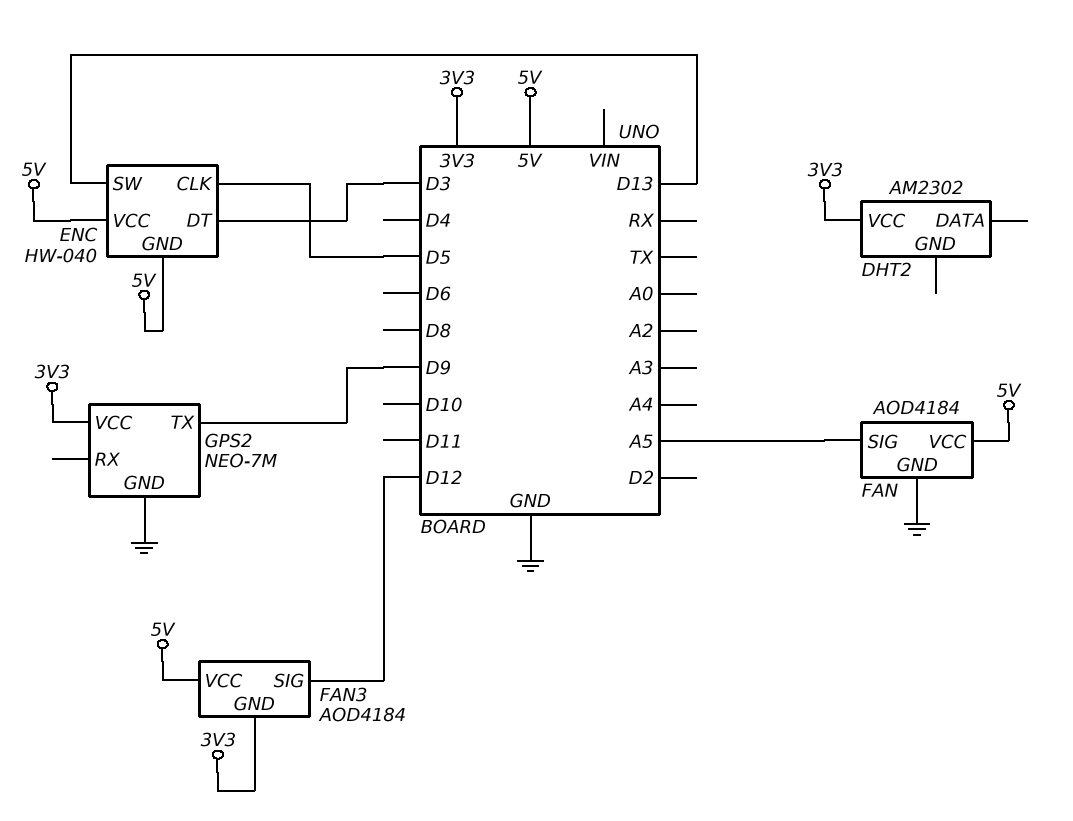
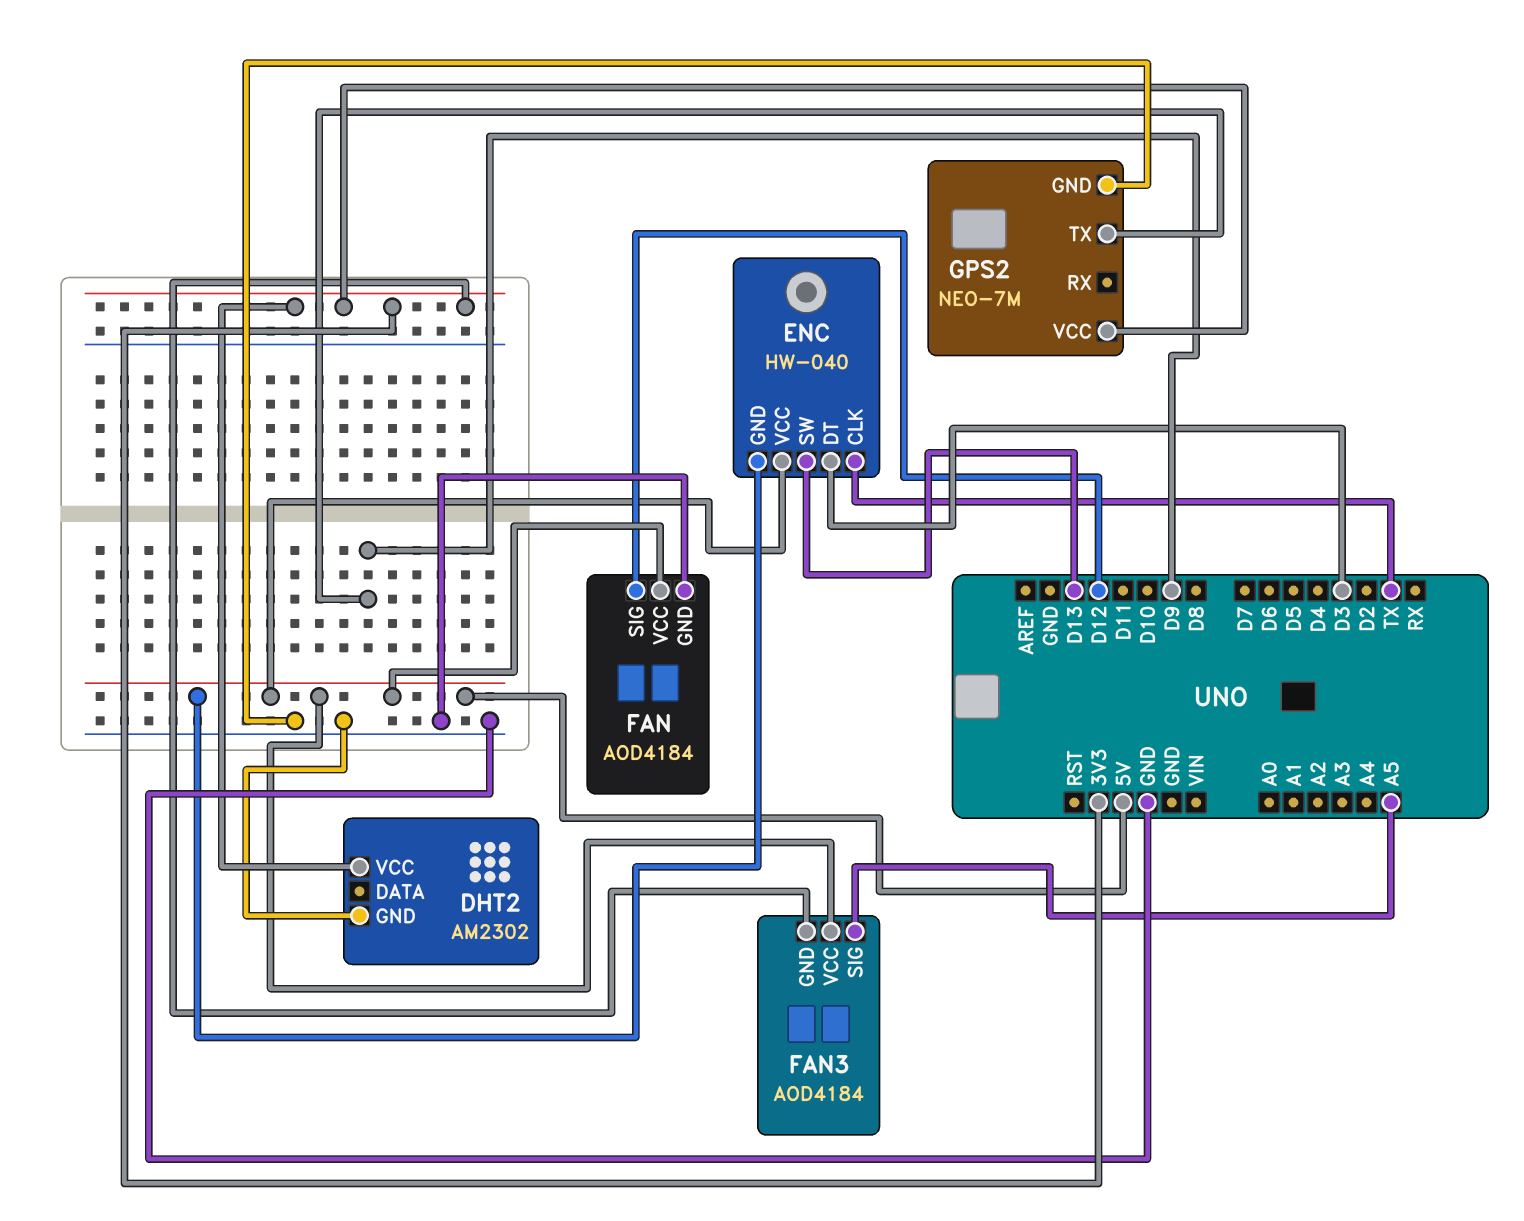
DHT2 pin GND: none -> GND
ENC pin CLK: D5 -> TX
FAN pin SIG: A5 -> D12
FAN3 pin SIG: D12 -> A5

